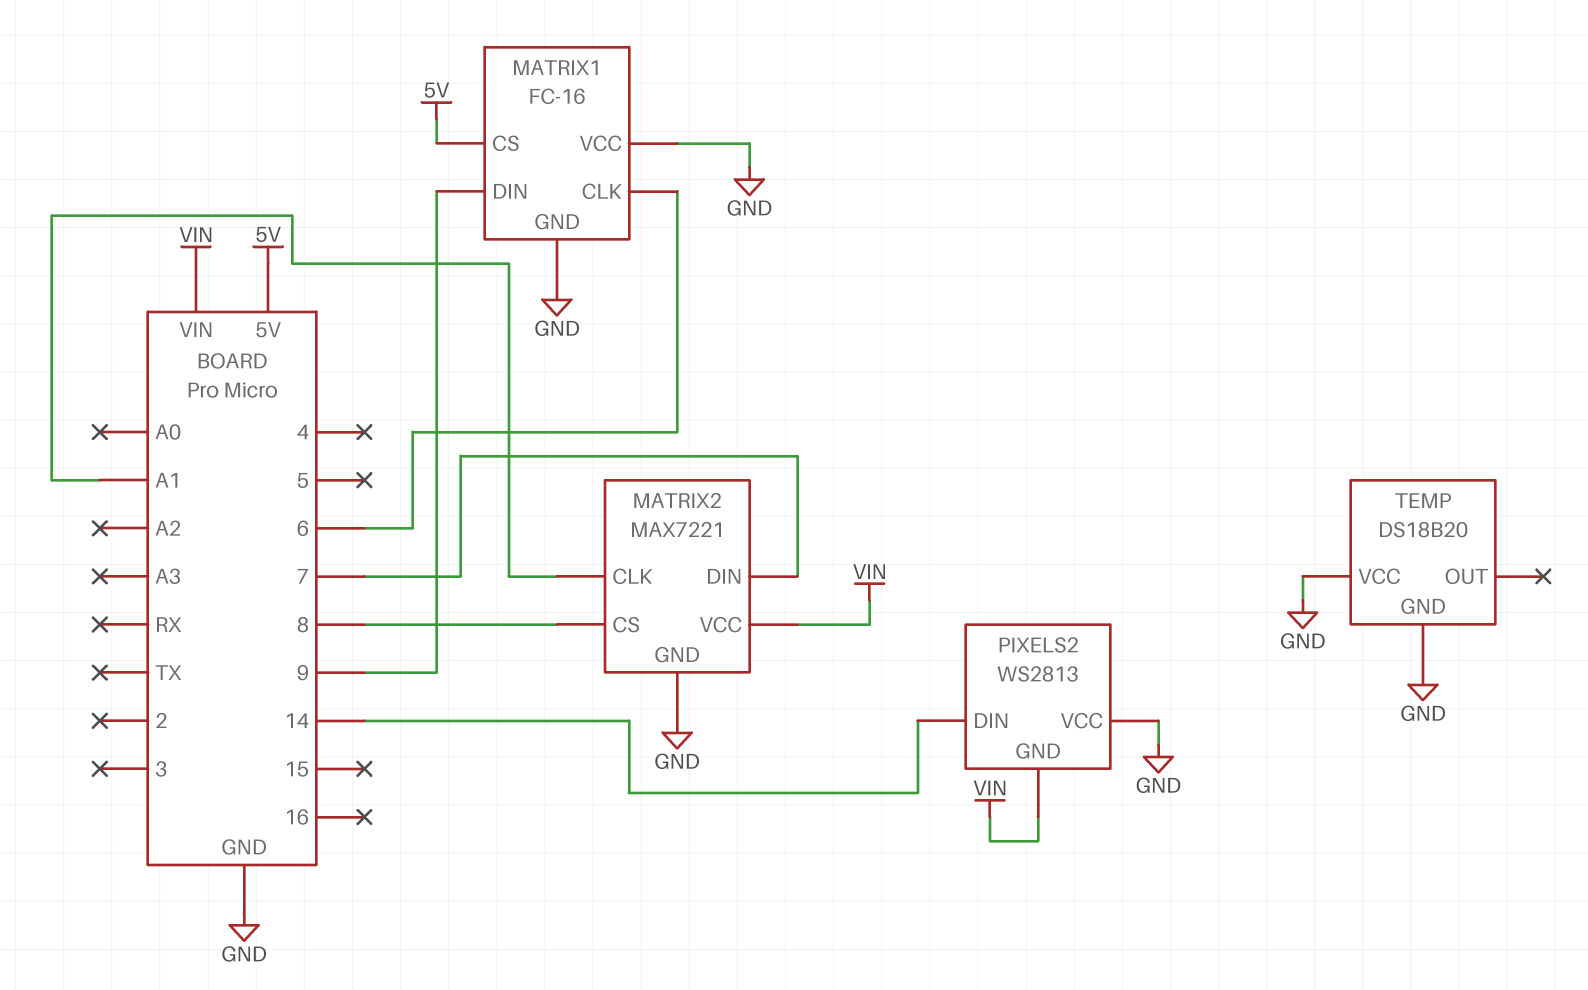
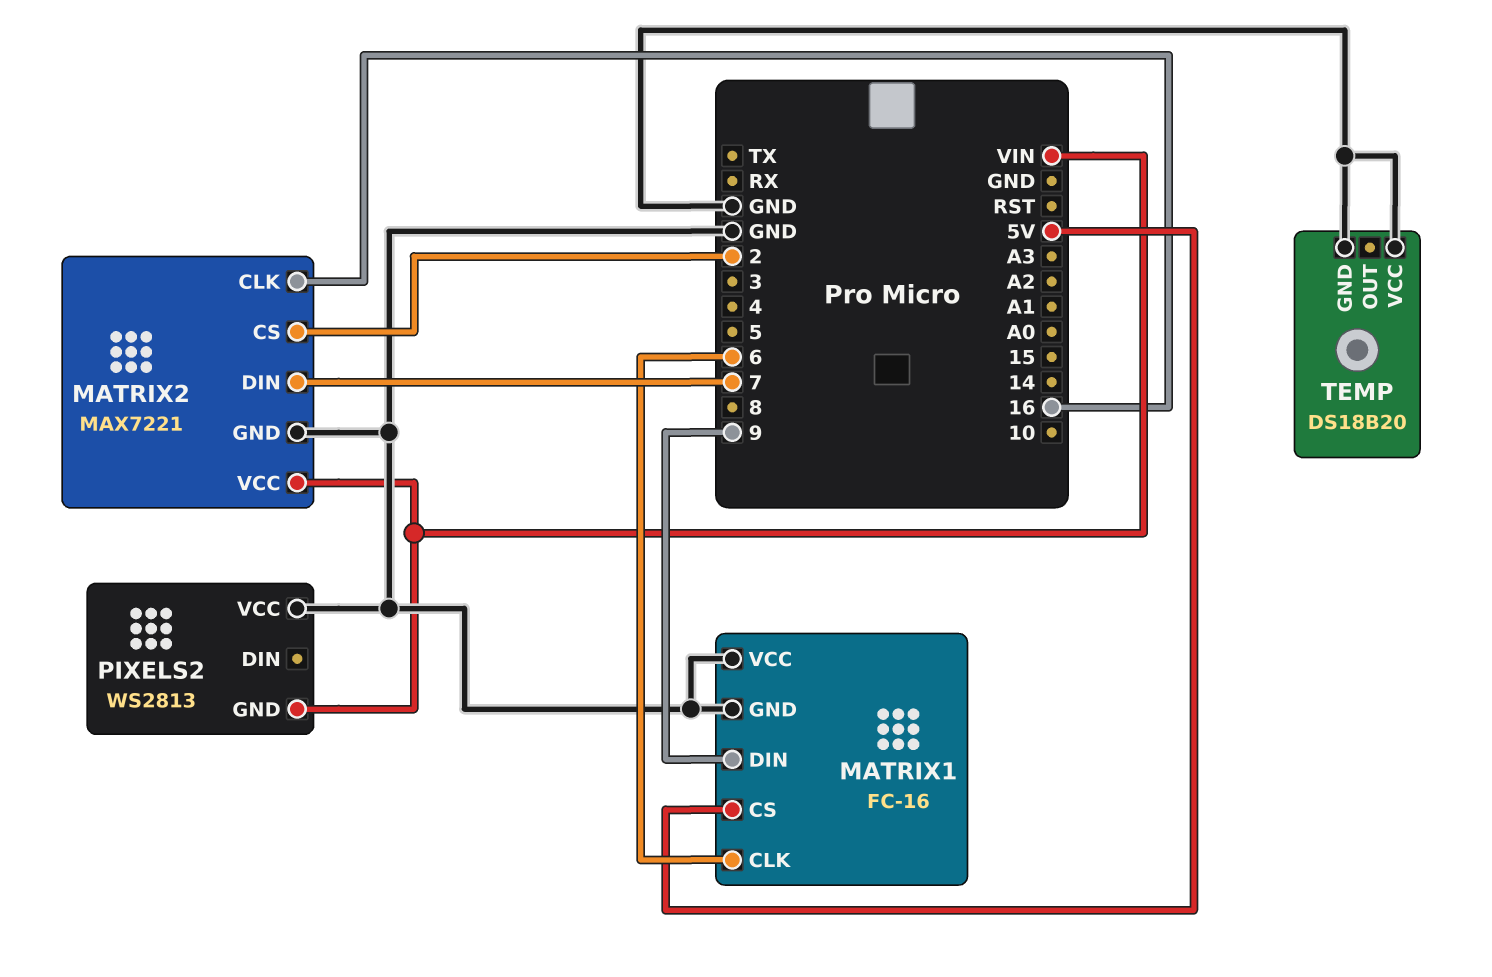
MATRIX2 pin CLK: A1 -> 16
MATRIX2 pin CS: 8 -> 2
PIXELS2 pin DIN: 14 -> none

